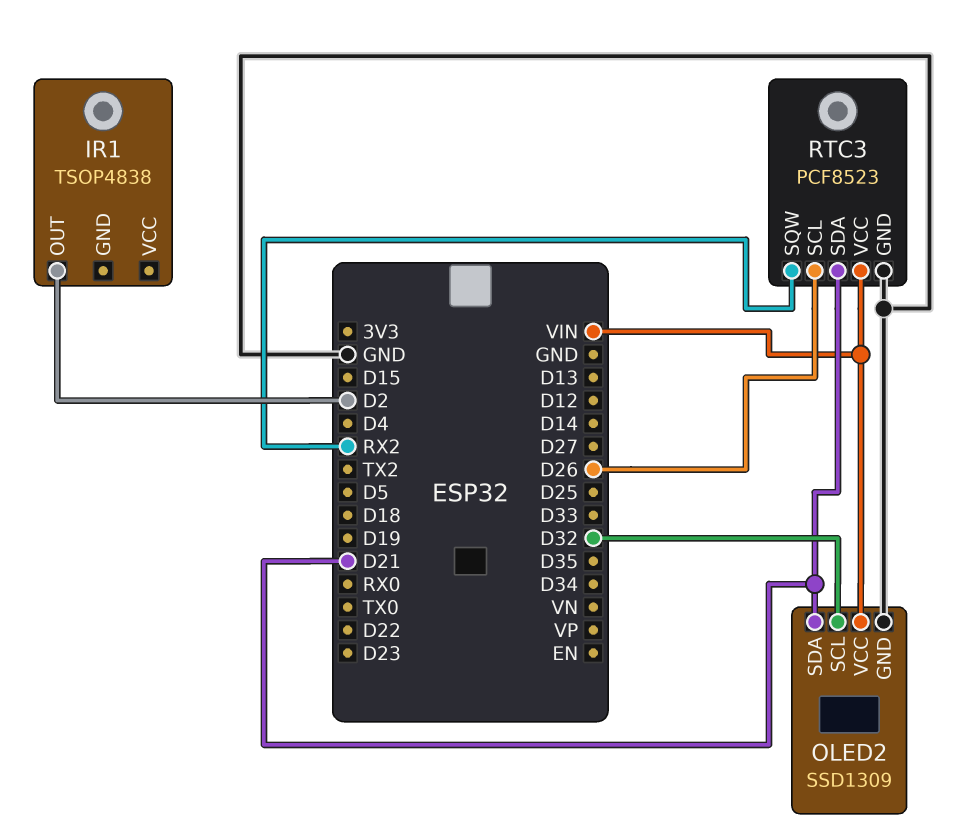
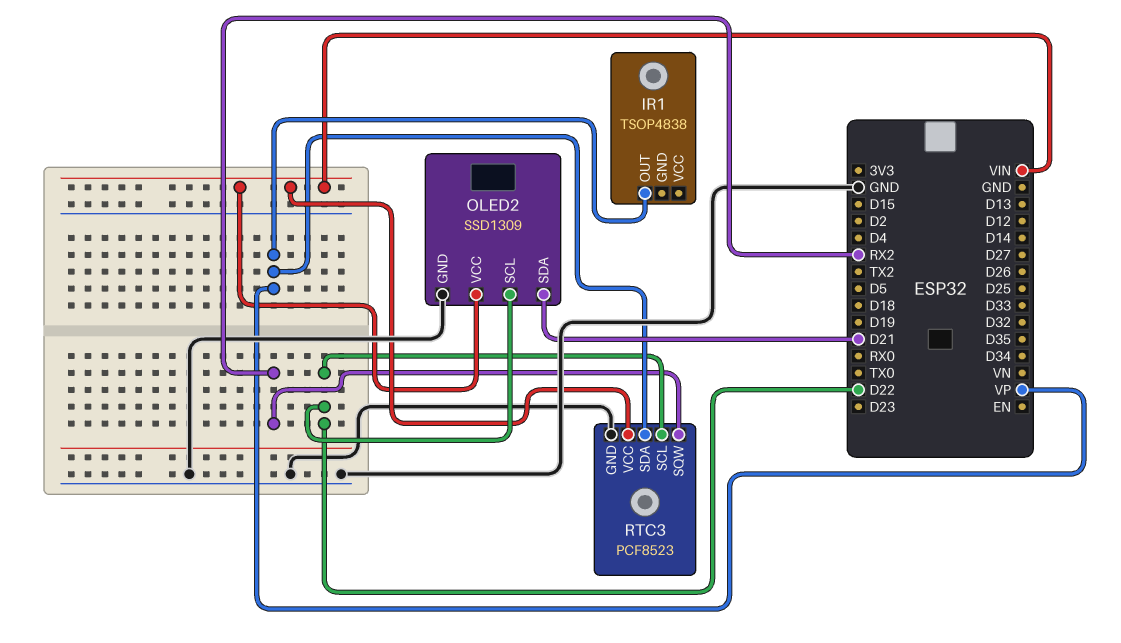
IR1 pin OUT: D2 -> VP
OLED2 pin SCL: D32 -> D22
RTC3 pin SCL: D26 -> D22
RTC3 pin SDA: D21 -> VP

